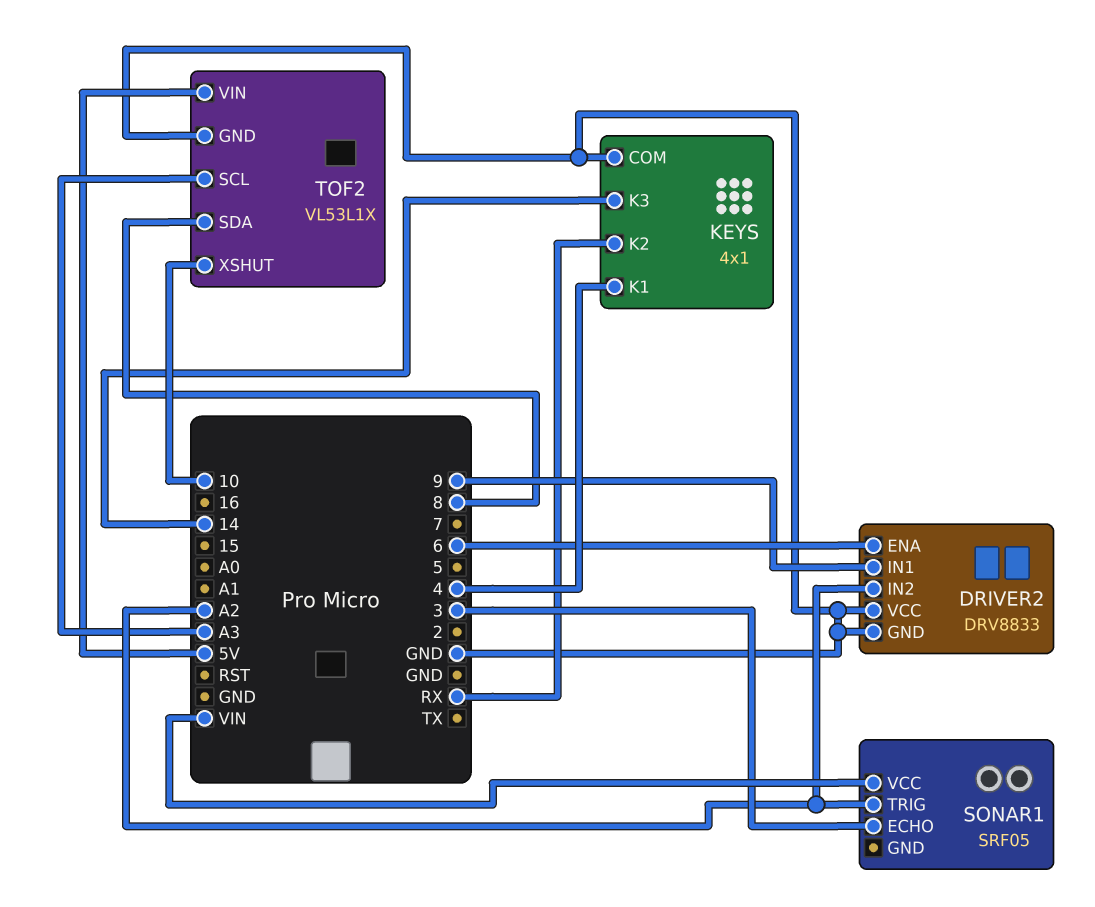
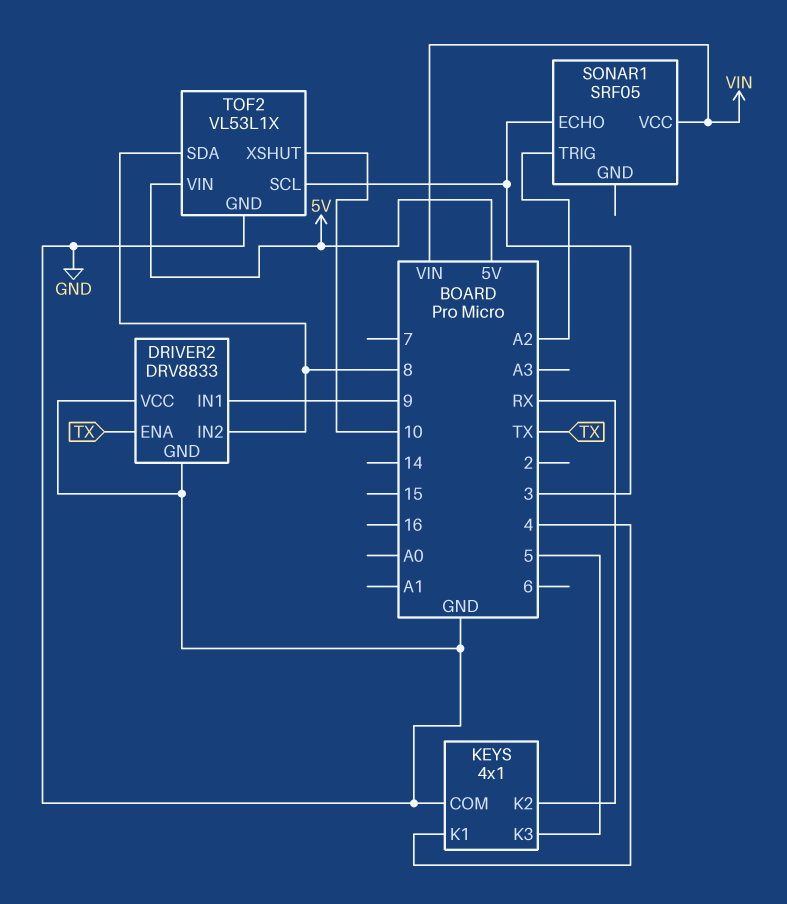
DRIVER2 pin ENA: 6 -> TX
DRIVER2 pin IN2: A2 -> 8
KEYS pin K3: 14 -> 5
TOF2 pin SCL: A3 -> 3

